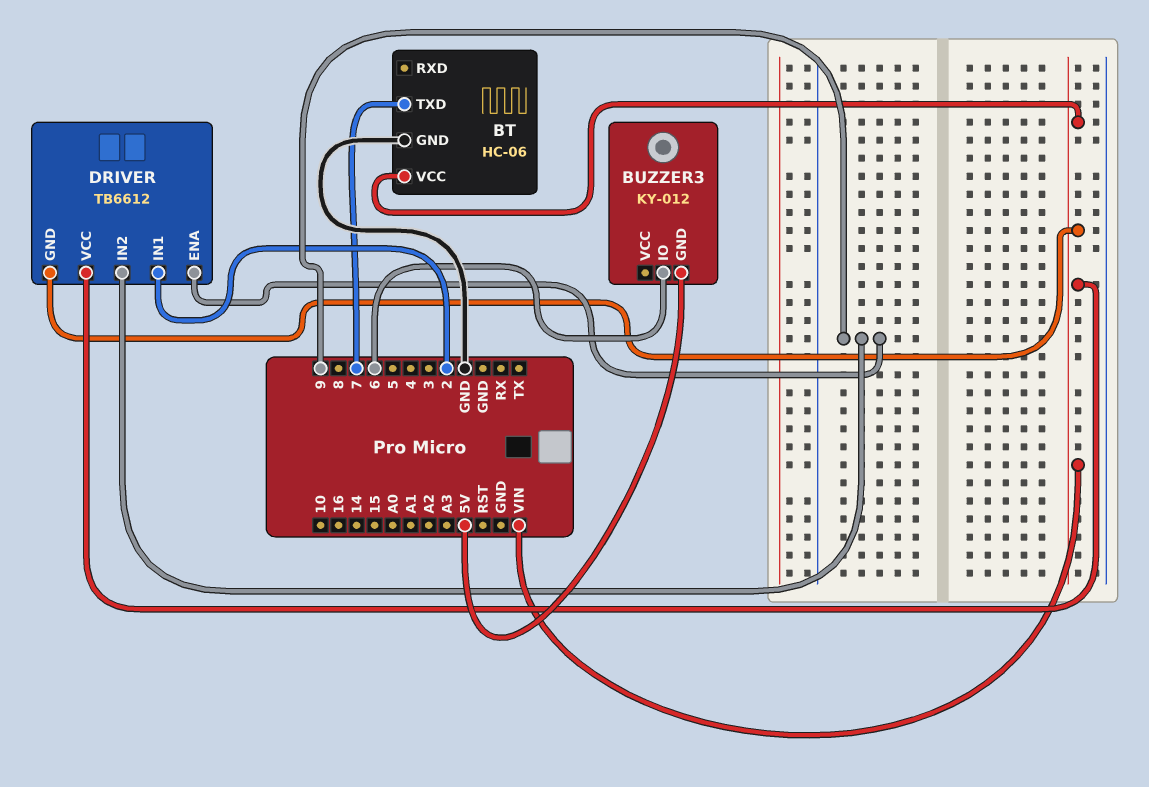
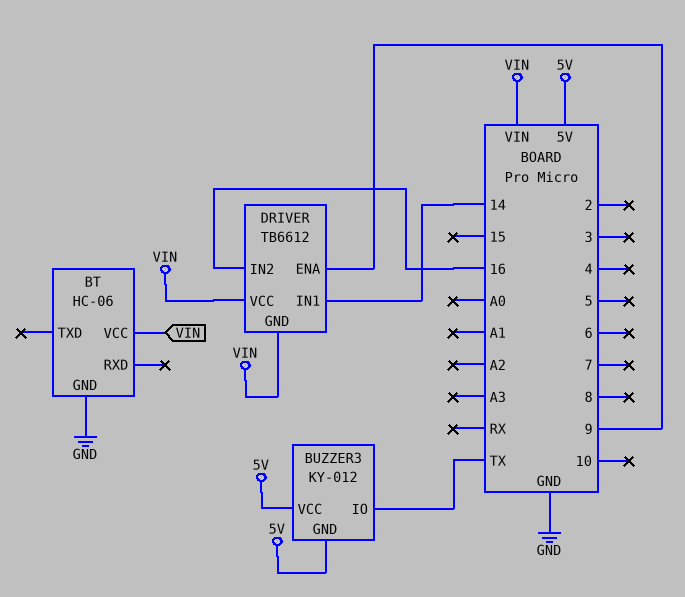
BT pin TXD: 7 -> none
BUZZER3 pin IO: 6 -> TX
BUZZER3 pin VCC: none -> 5V
DRIVER pin IN1: 2 -> 14
DRIVER pin IN2: 9 -> 16

